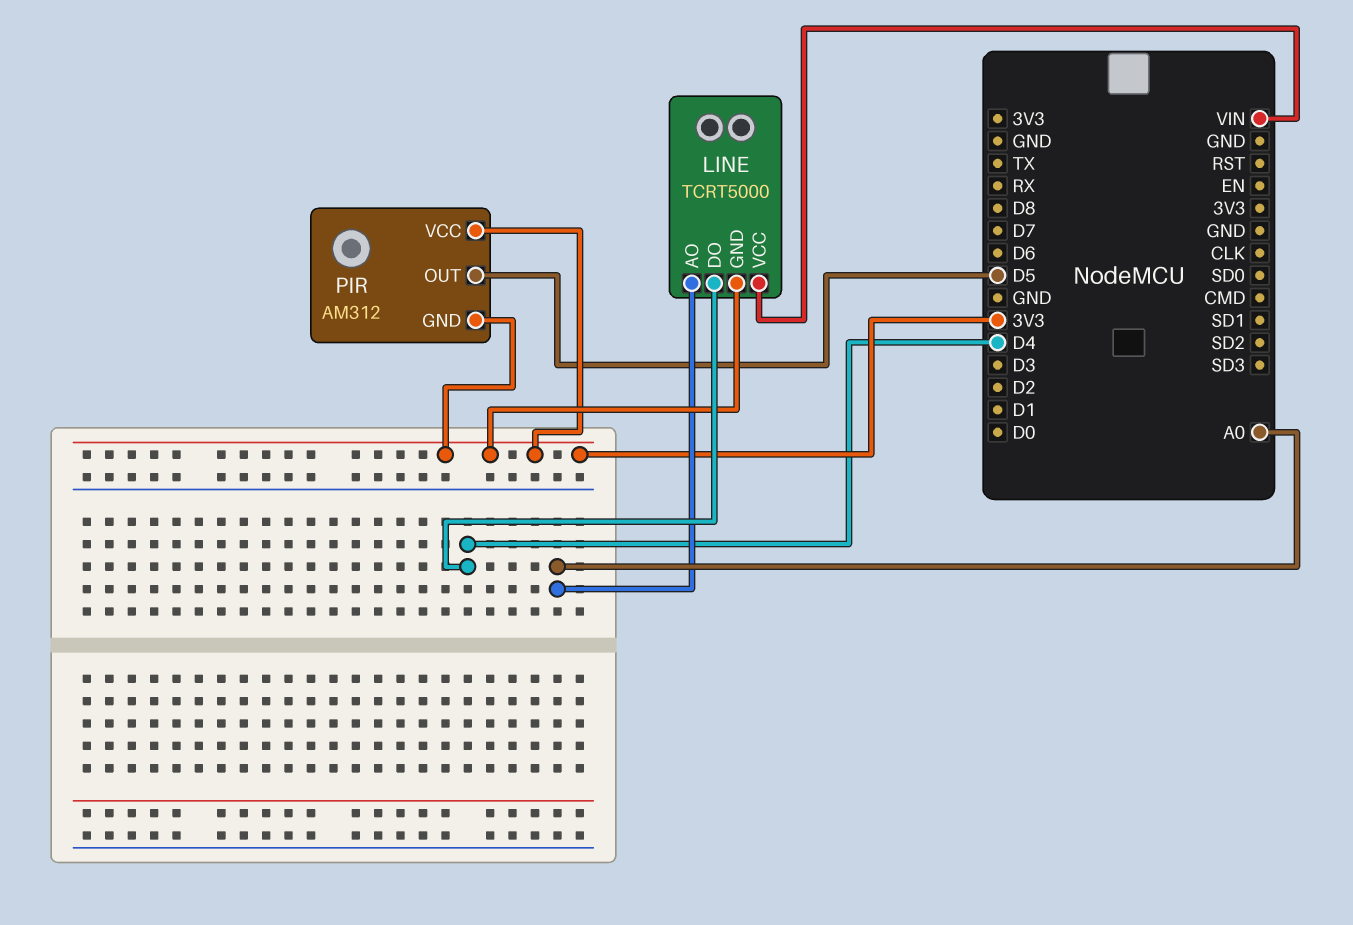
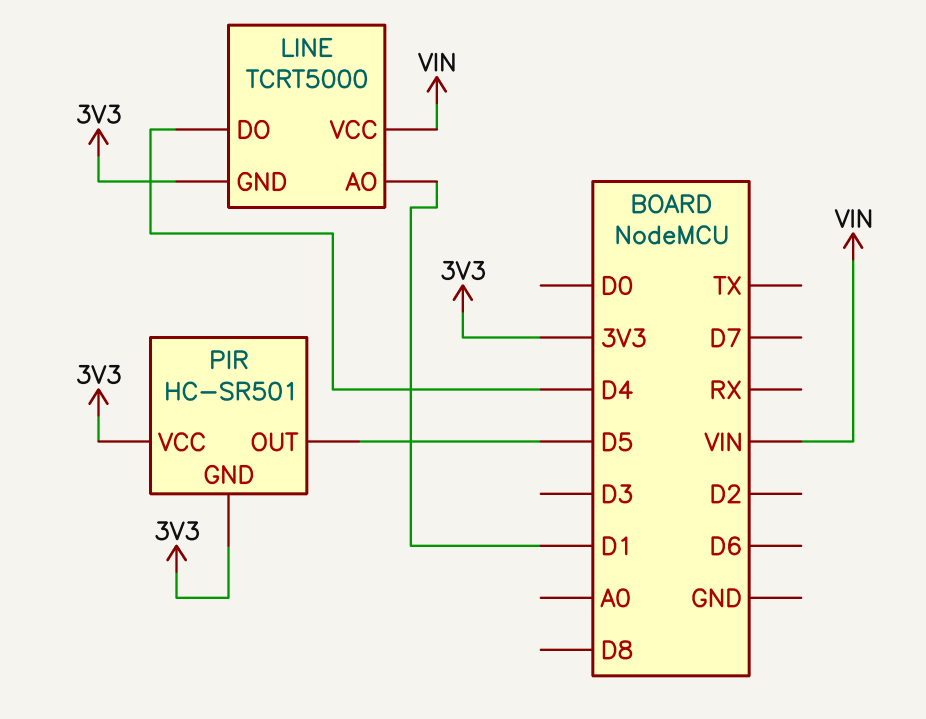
LINE pin AO: A0 -> D1
PIR: AM312 -> HC-SR501

